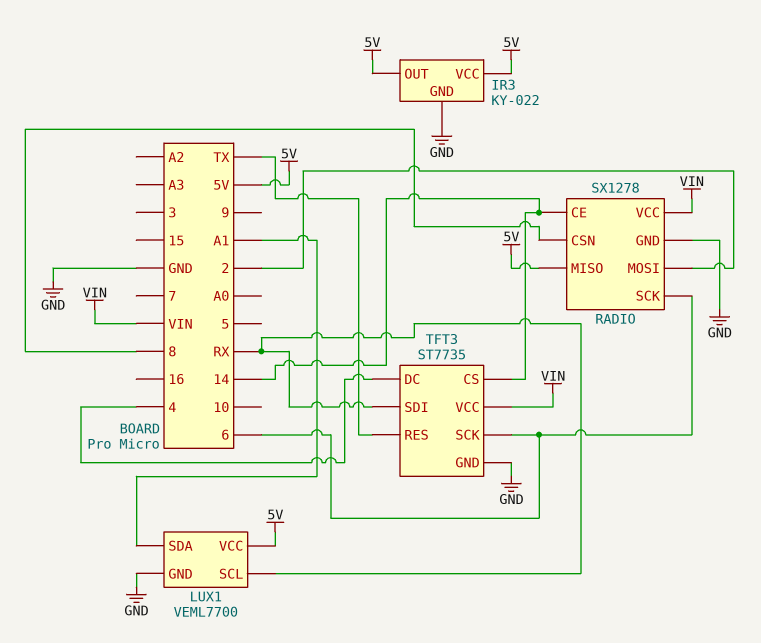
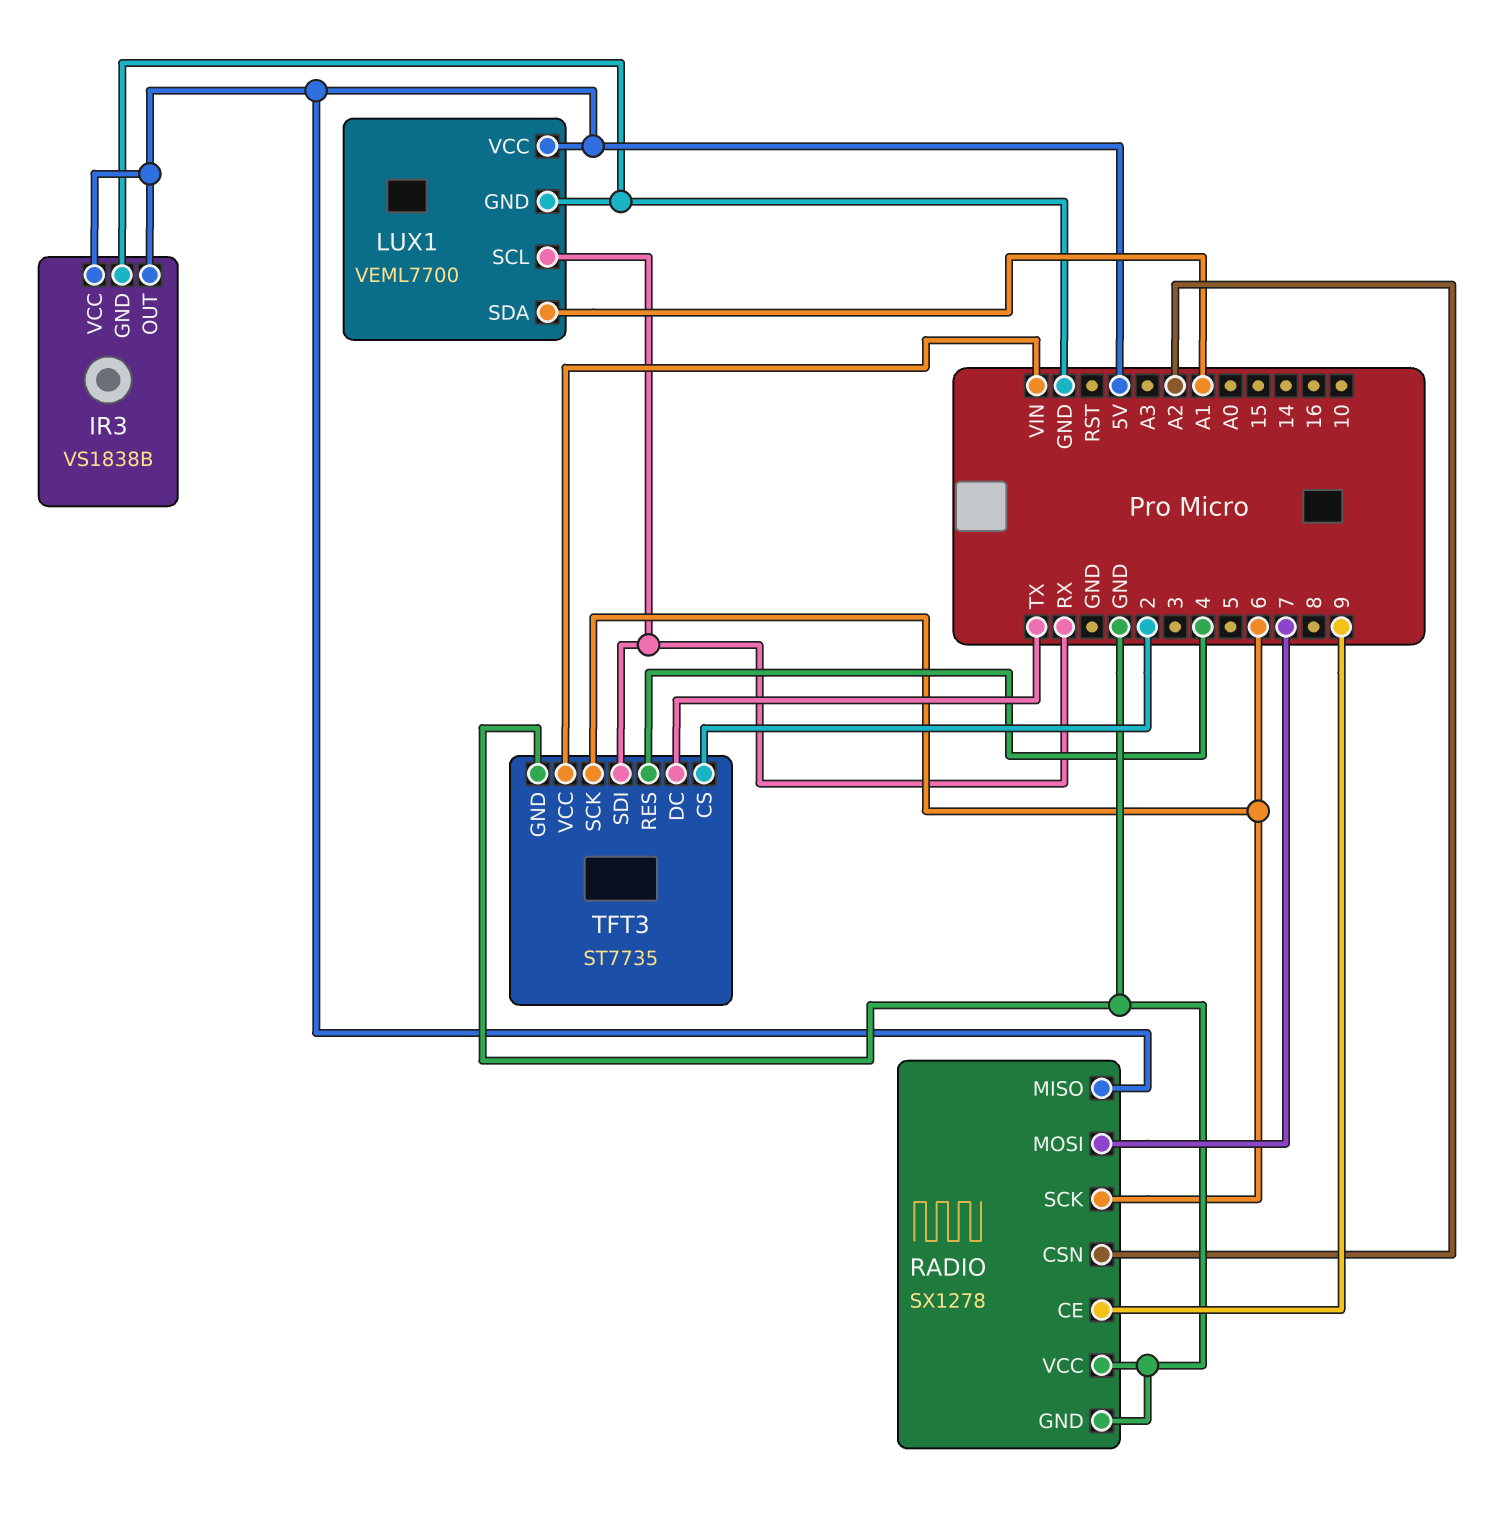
IR3: KY-022 -> VS1838B
RADIO pin CE: 14 -> 9
RADIO pin CSN: 8 -> A2
RADIO pin MOSI: 2 -> 7
RADIO pin VCC: VIN -> GND
TFT3 pin CS: 14 -> 2
TFT3 pin DC: 4 -> TX
TFT3 pin RES: TX -> 4

